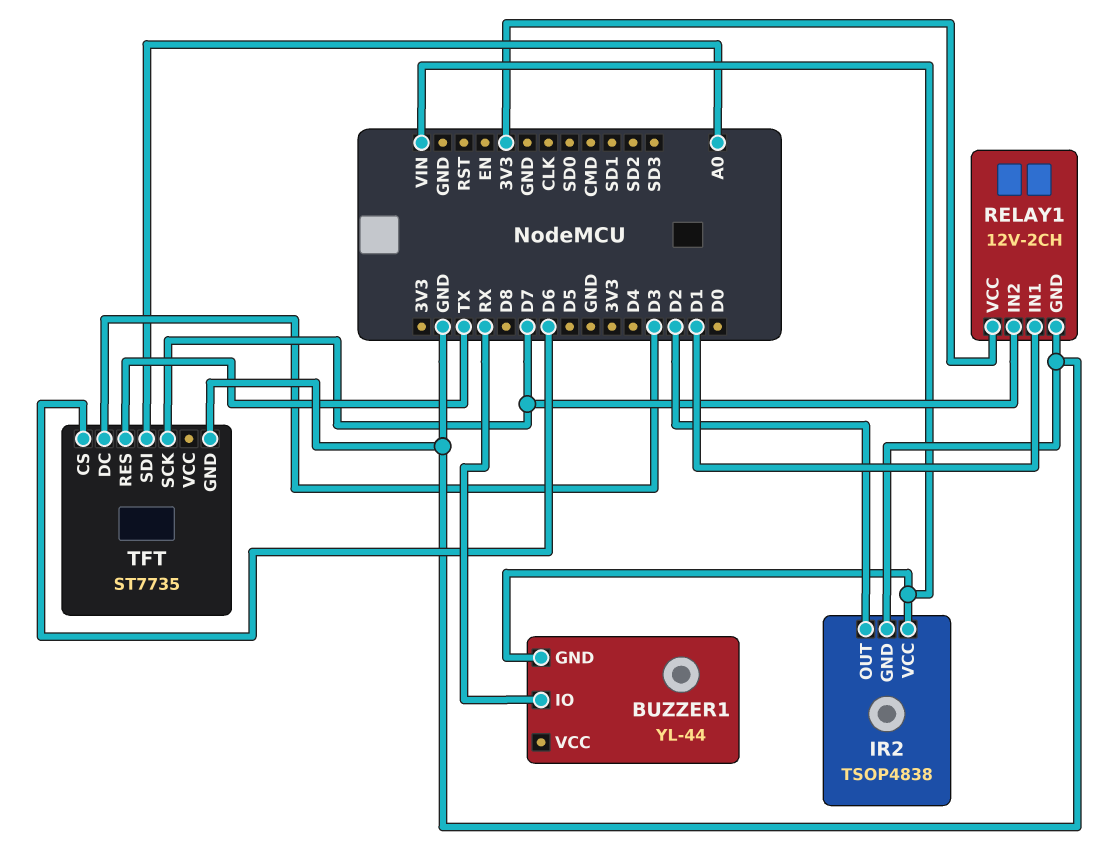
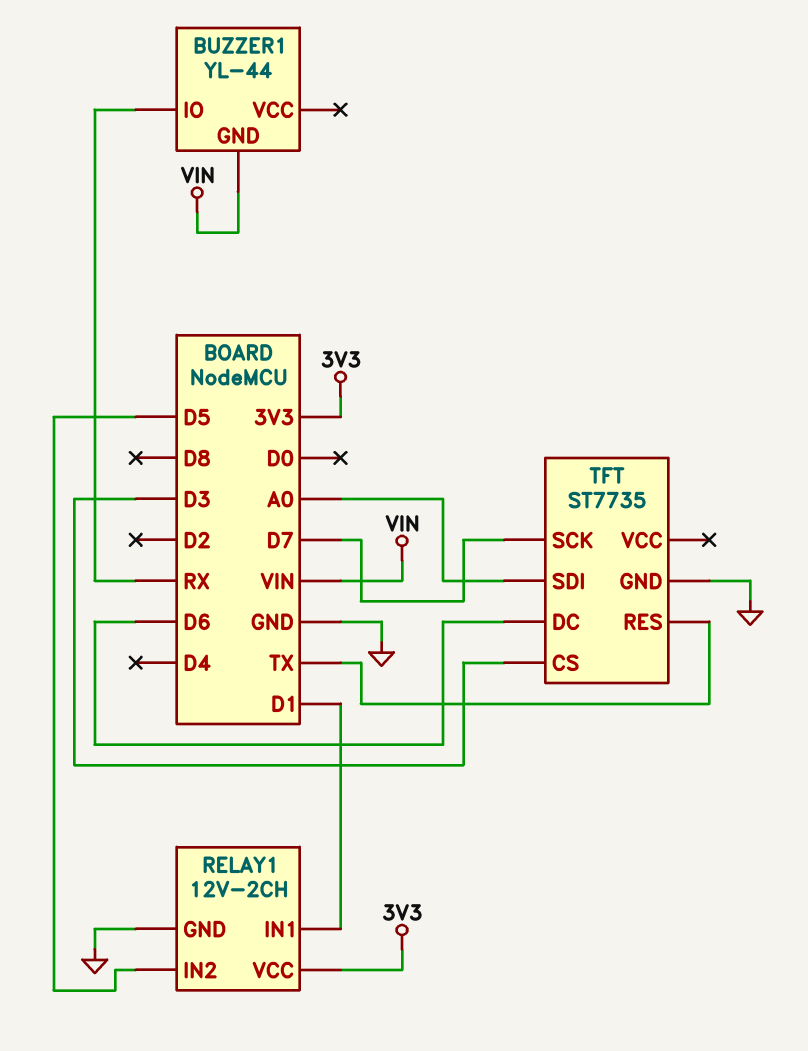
IR2: TSOP4838 -> none
IR2 pin GND: GND -> none
IR2 pin OUT: D2 -> none
IR2 pin VCC: VIN -> none
RELAY1 pin IN2: D7 -> D5
TFT pin CS: D6 -> D3
TFT pin DC: D3 -> D6

